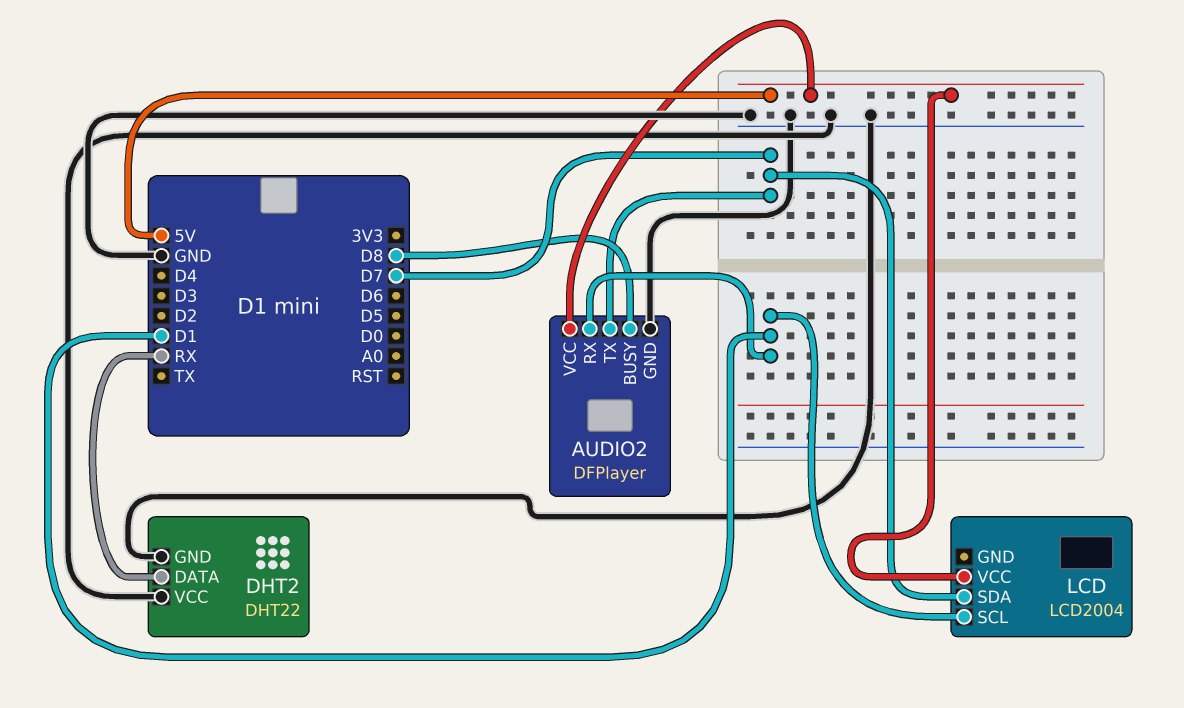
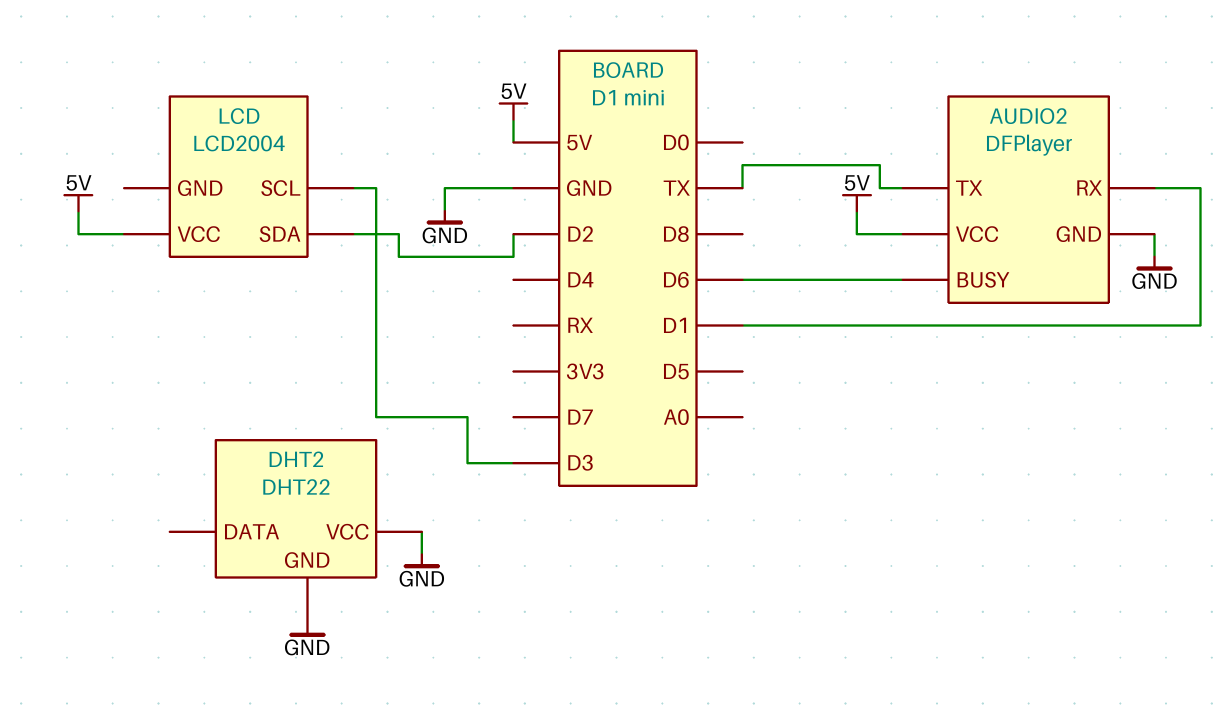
AUDIO2 pin BUSY: D8 -> D6
AUDIO2 pin TX: D7 -> TX
DHT2 pin DATA: RX -> none
LCD pin SCL: D1 -> D3
LCD pin SDA: D7 -> D2

